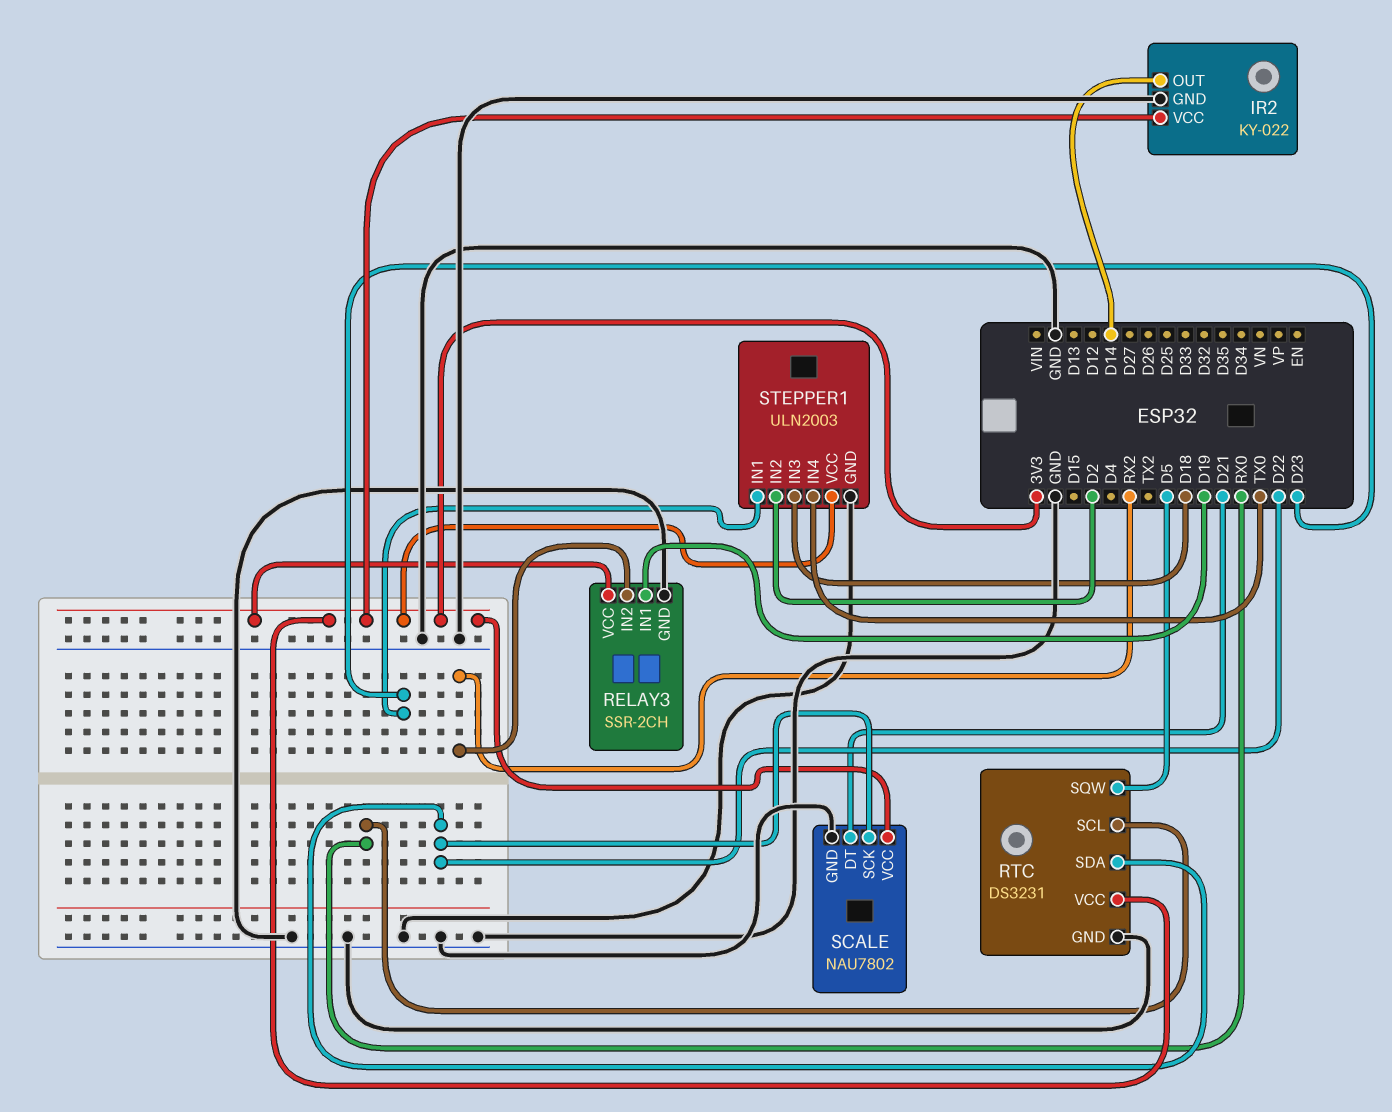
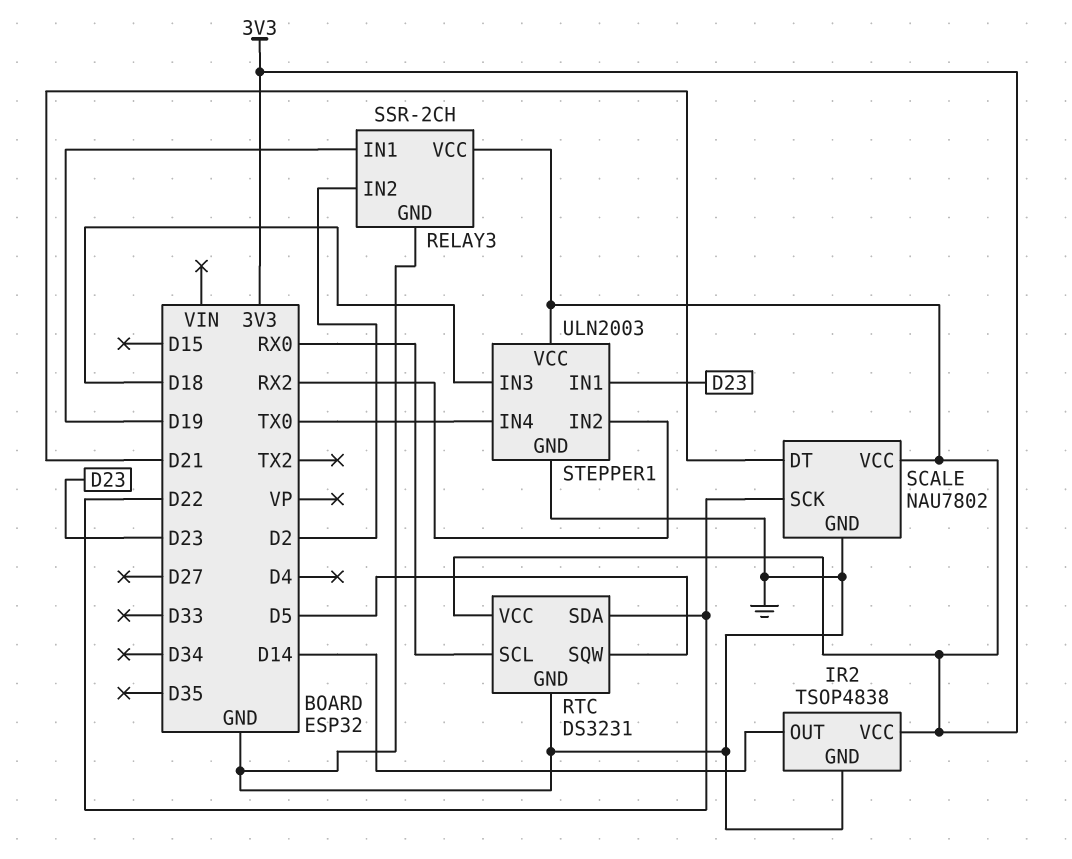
IR2: KY-022 -> TSOP4838
RELAY3 pin IN2: RX2 -> D2
STEPPER1 pin IN2: D2 -> RX2

